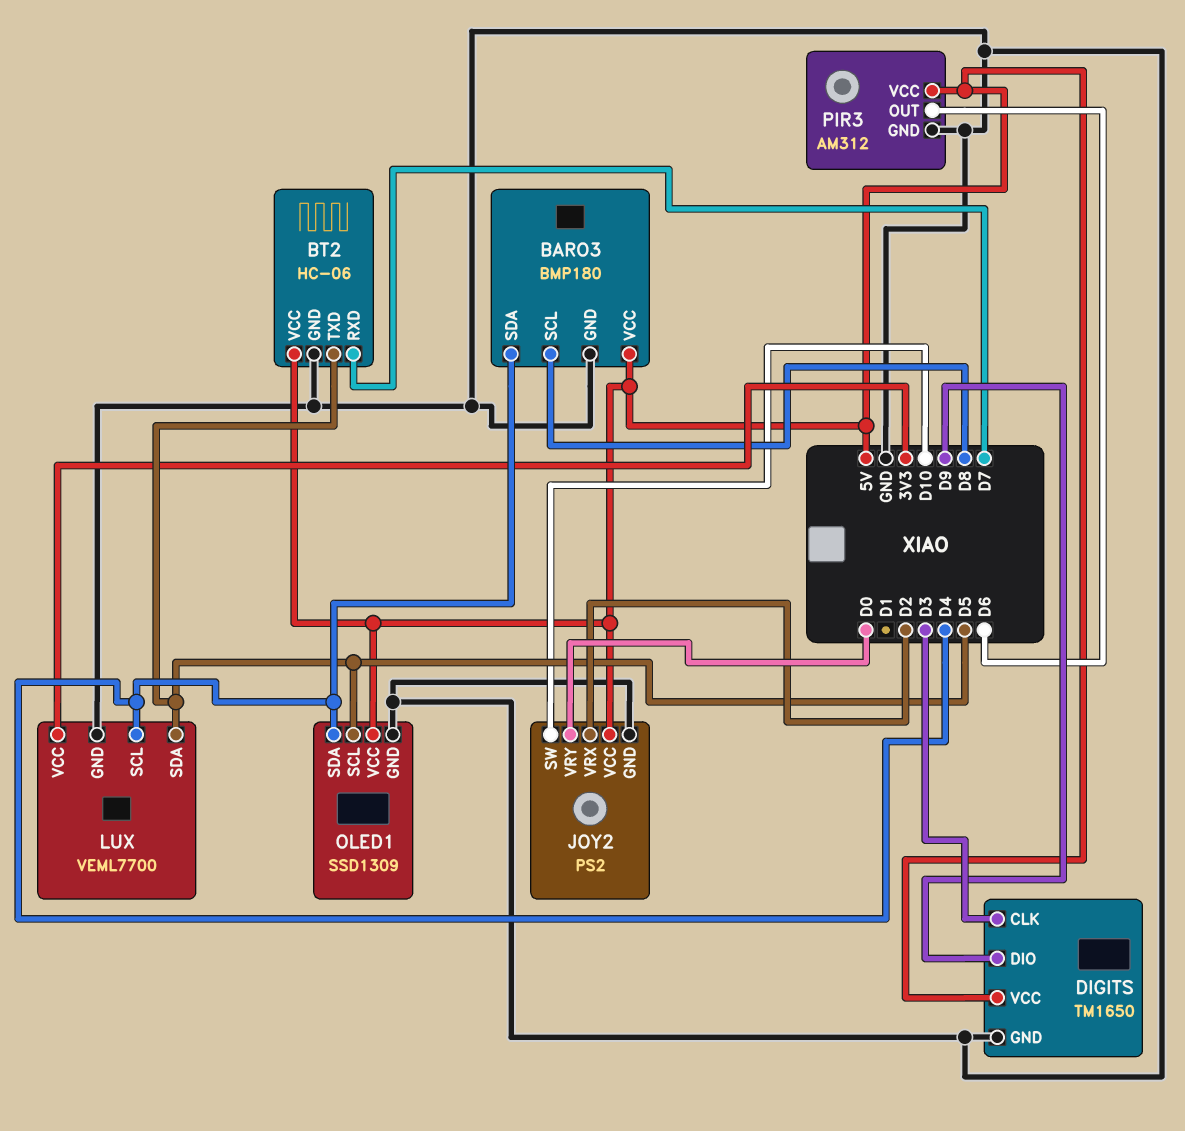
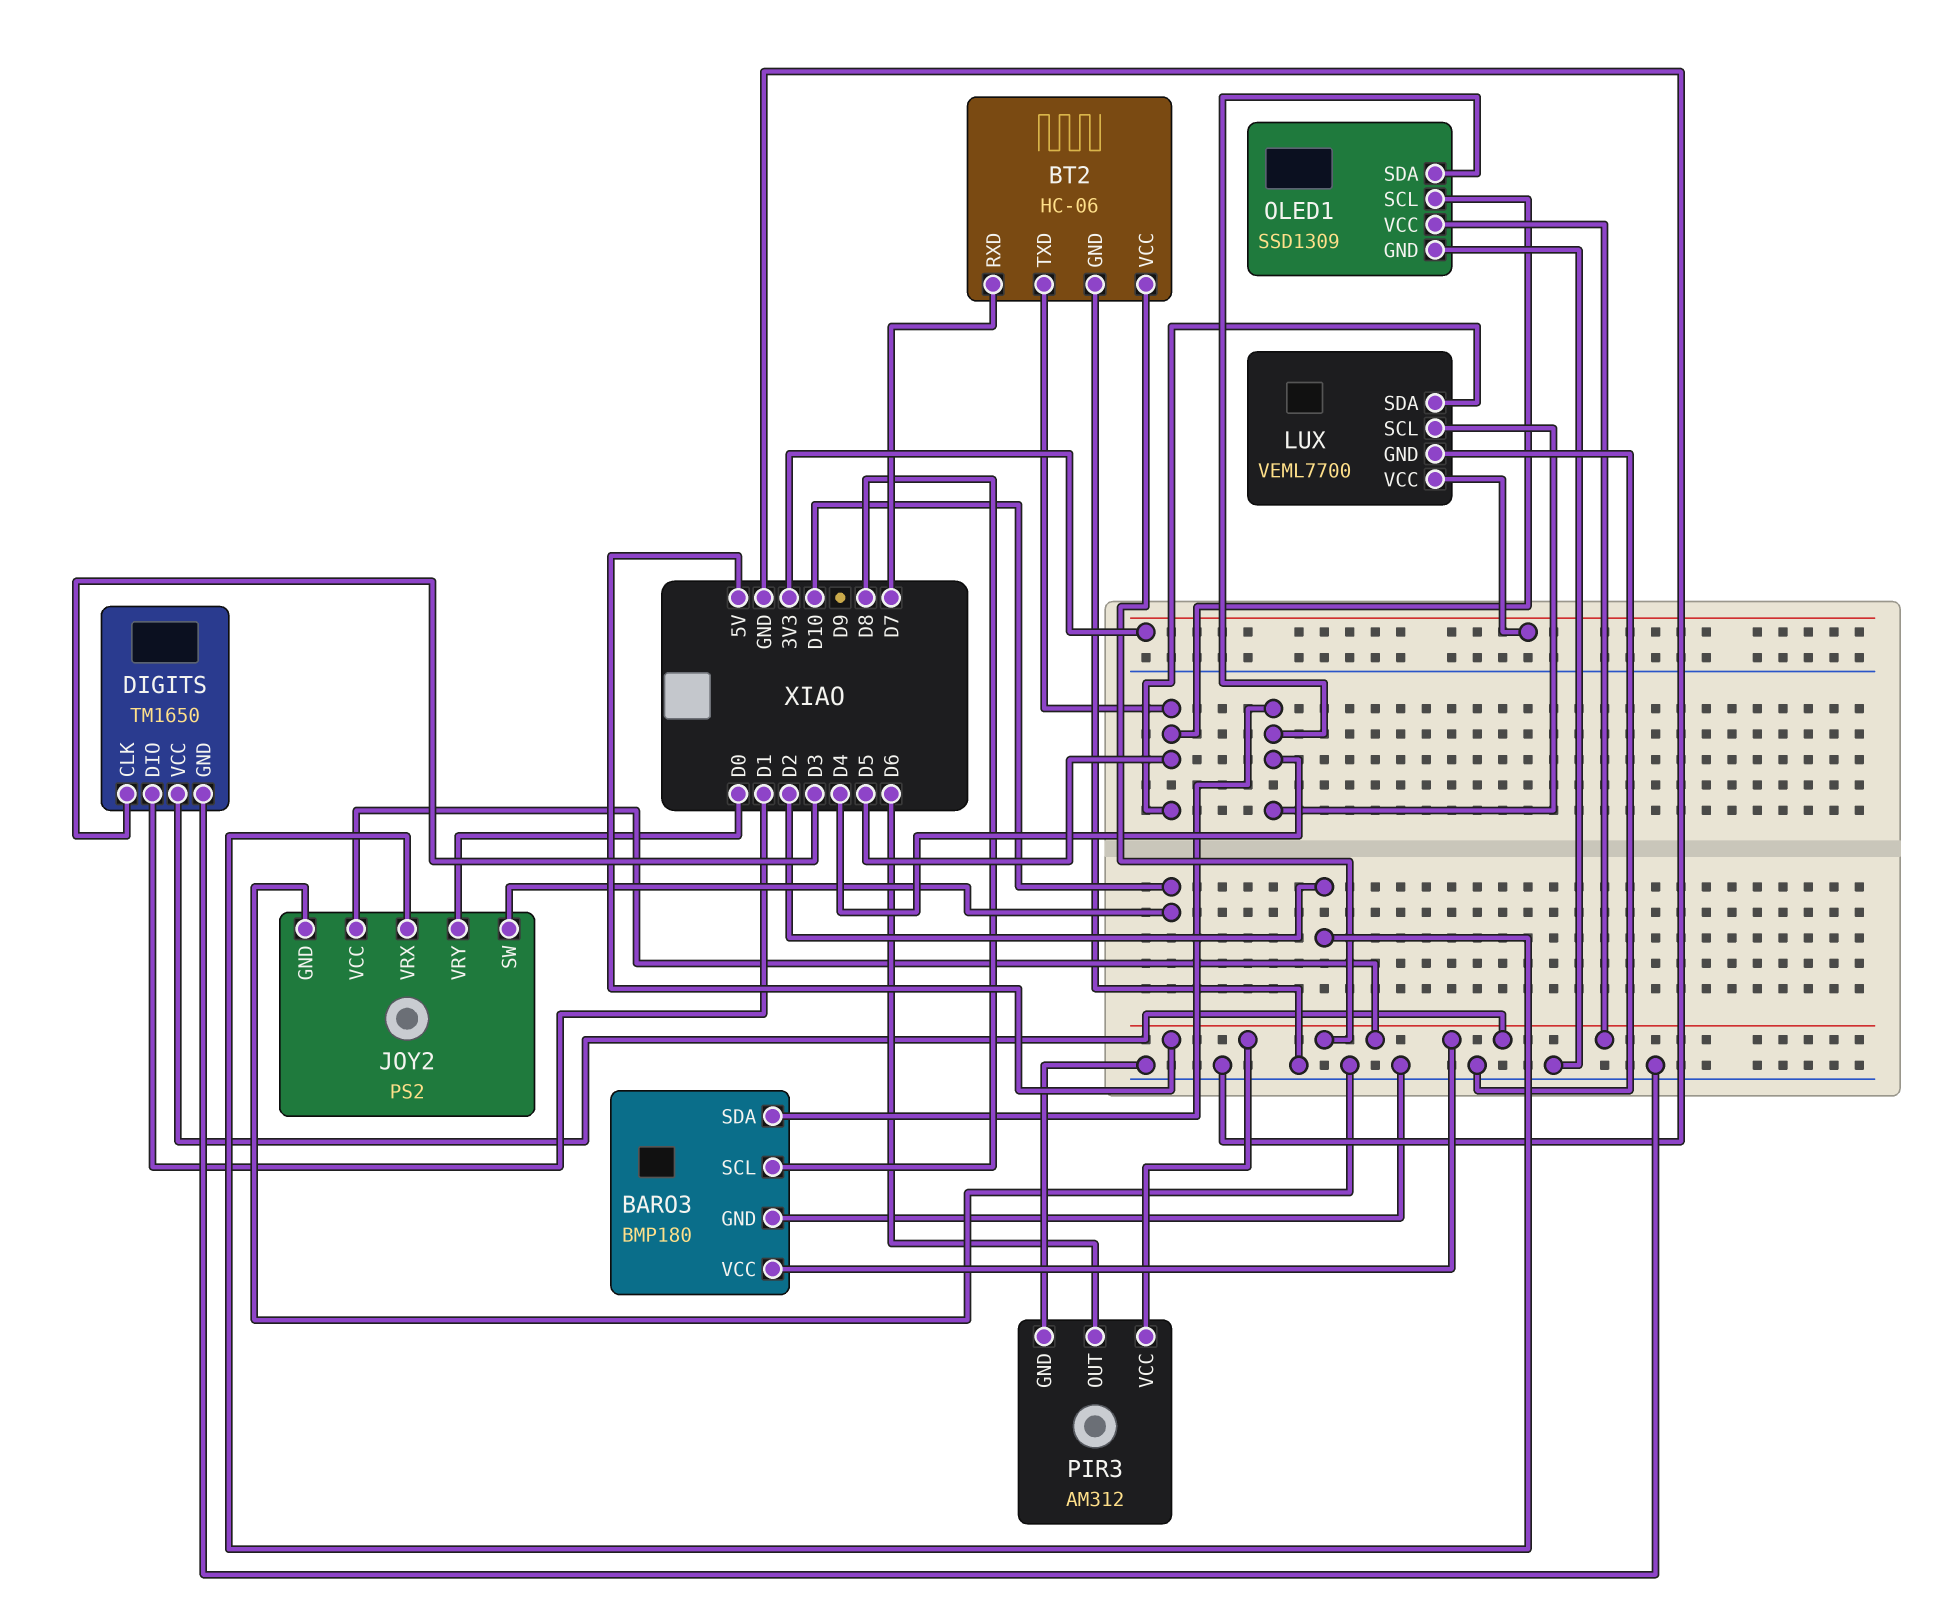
DIGITS pin DIO: D9 -> D1

